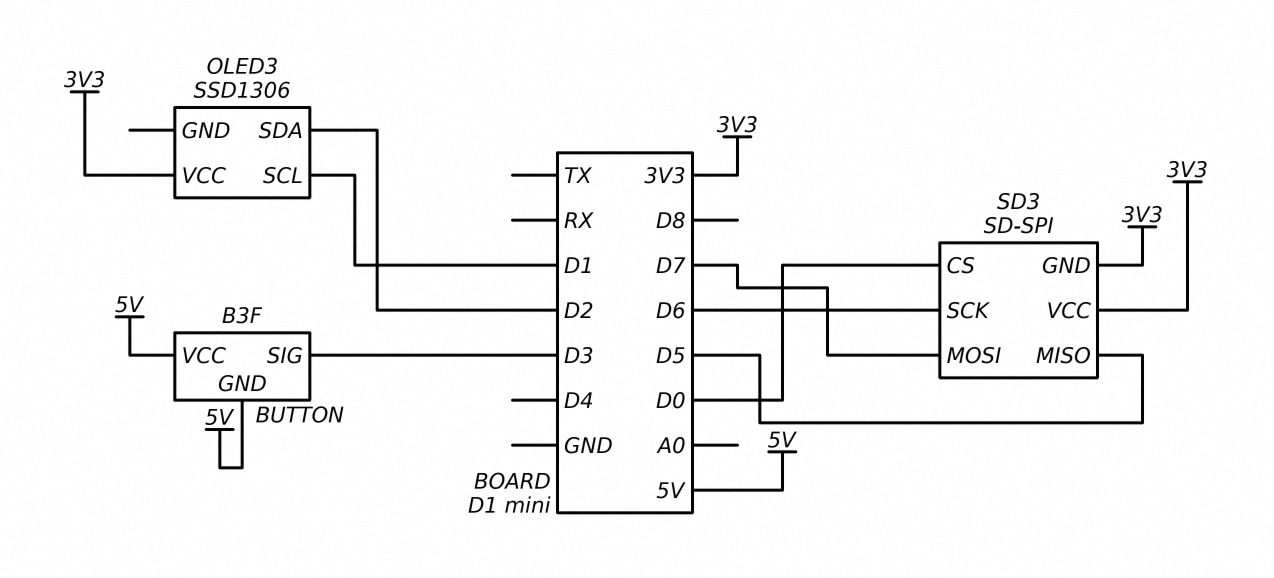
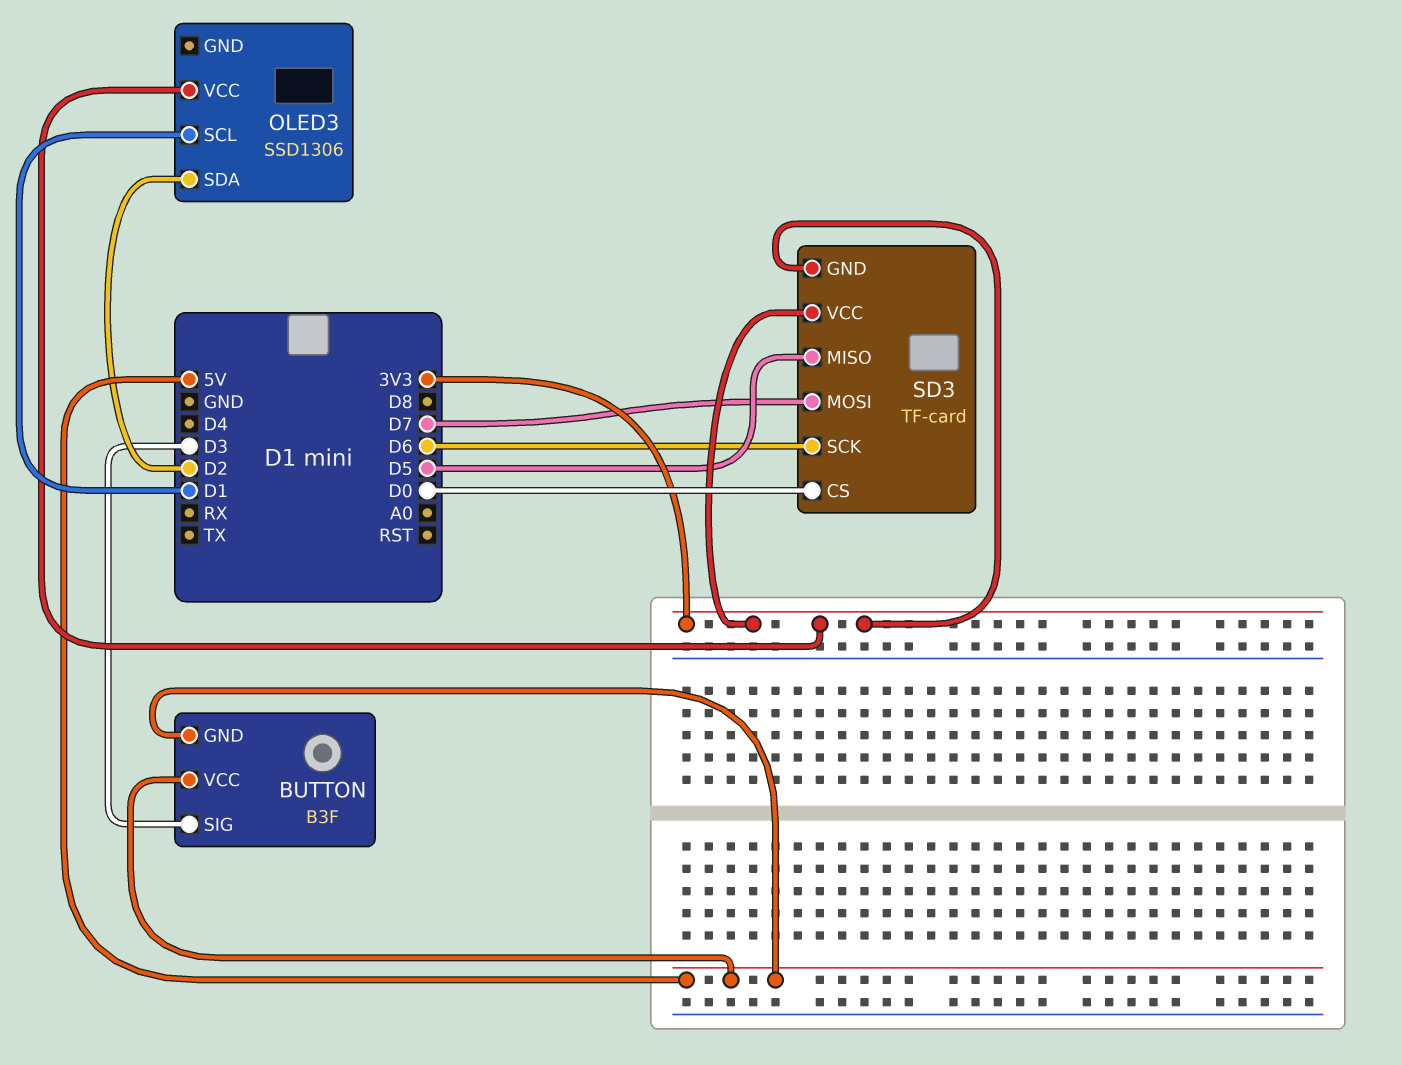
SD3: SD-SPI -> TF-card

